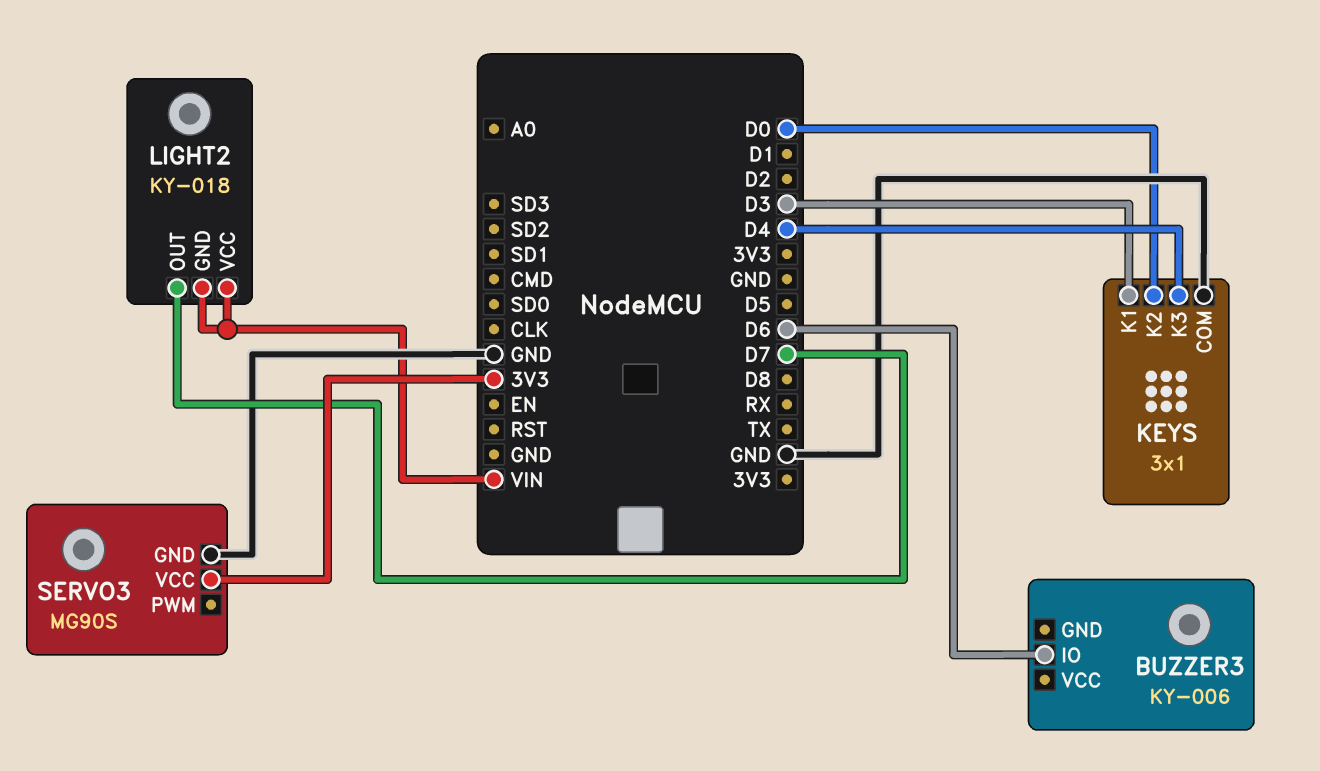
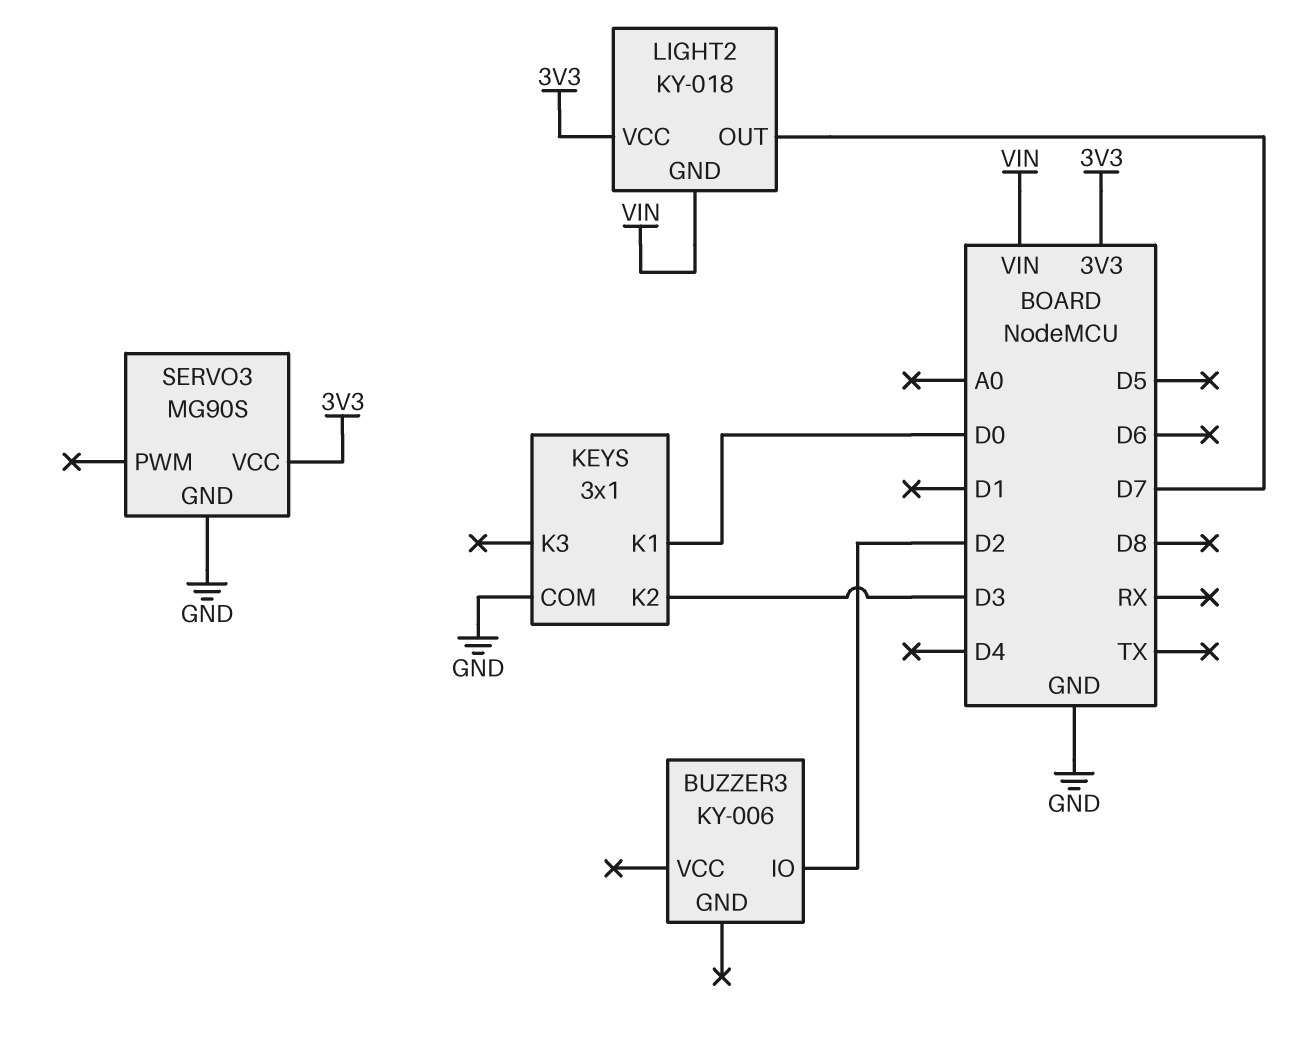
BUZZER3 pin IO: D6 -> D2
KEYS pin K1: D3 -> D0
KEYS pin K2: D0 -> D3
KEYS pin K3: D4 -> none
LIGHT2 pin VCC: VIN -> 3V3

